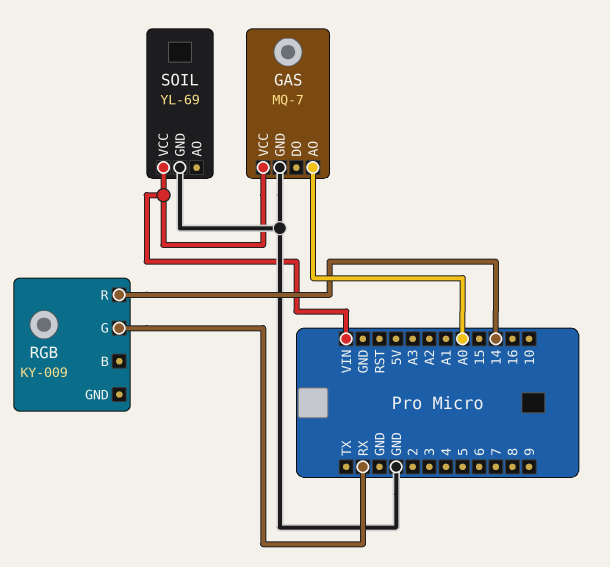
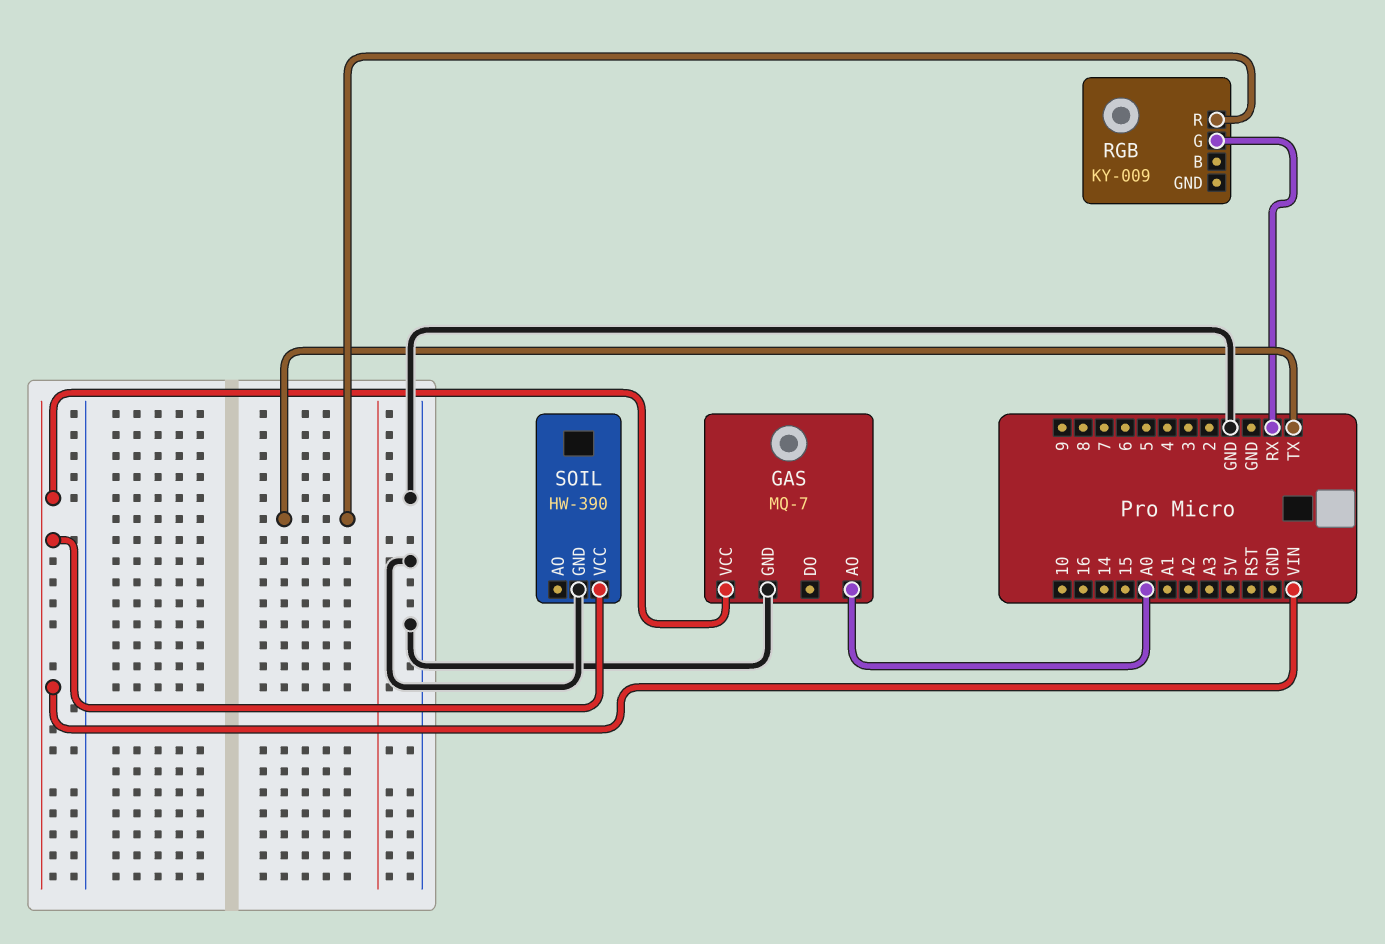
RGB pin R: 14 -> TX
SOIL: YL-69 -> HW-390

